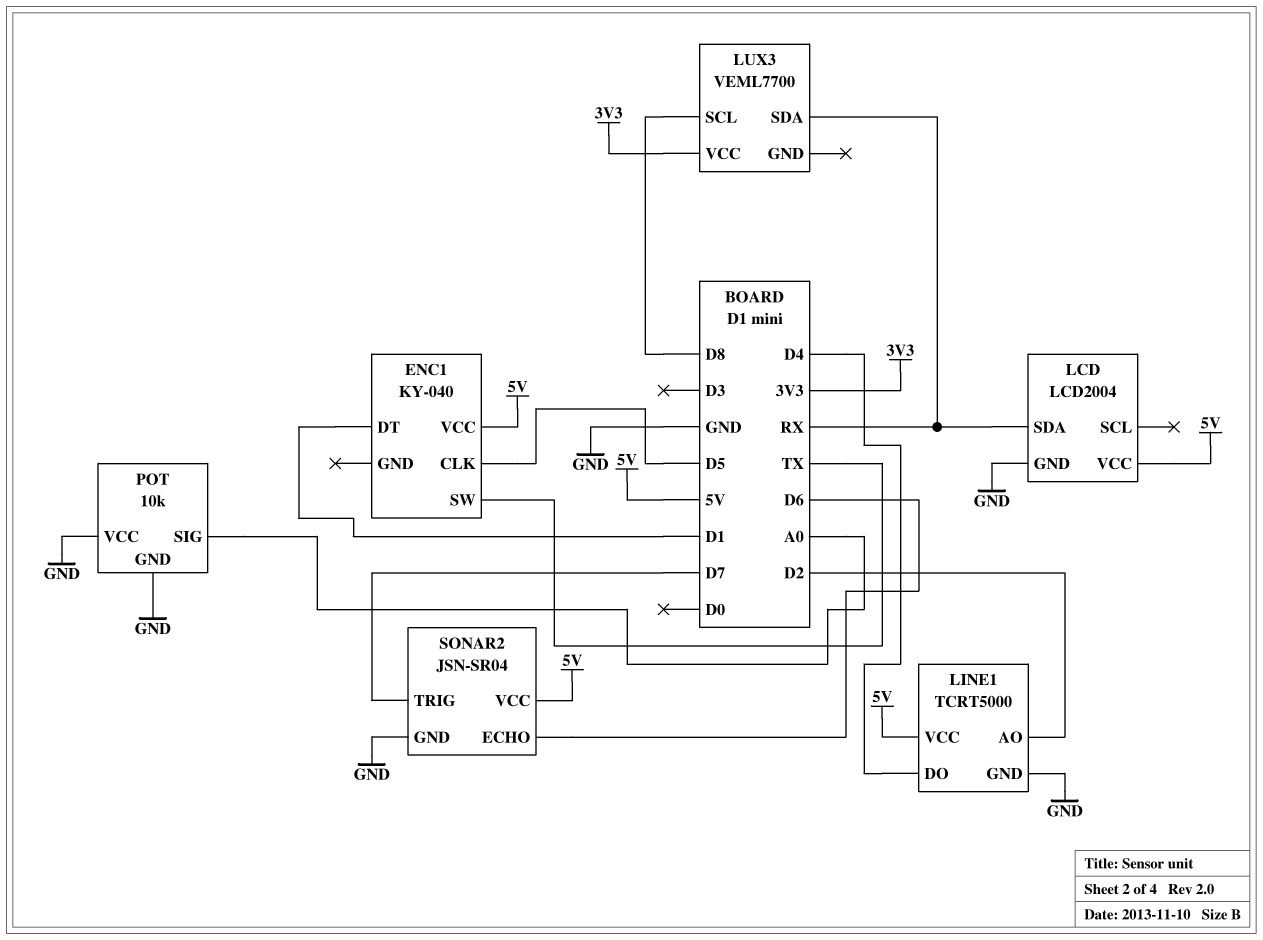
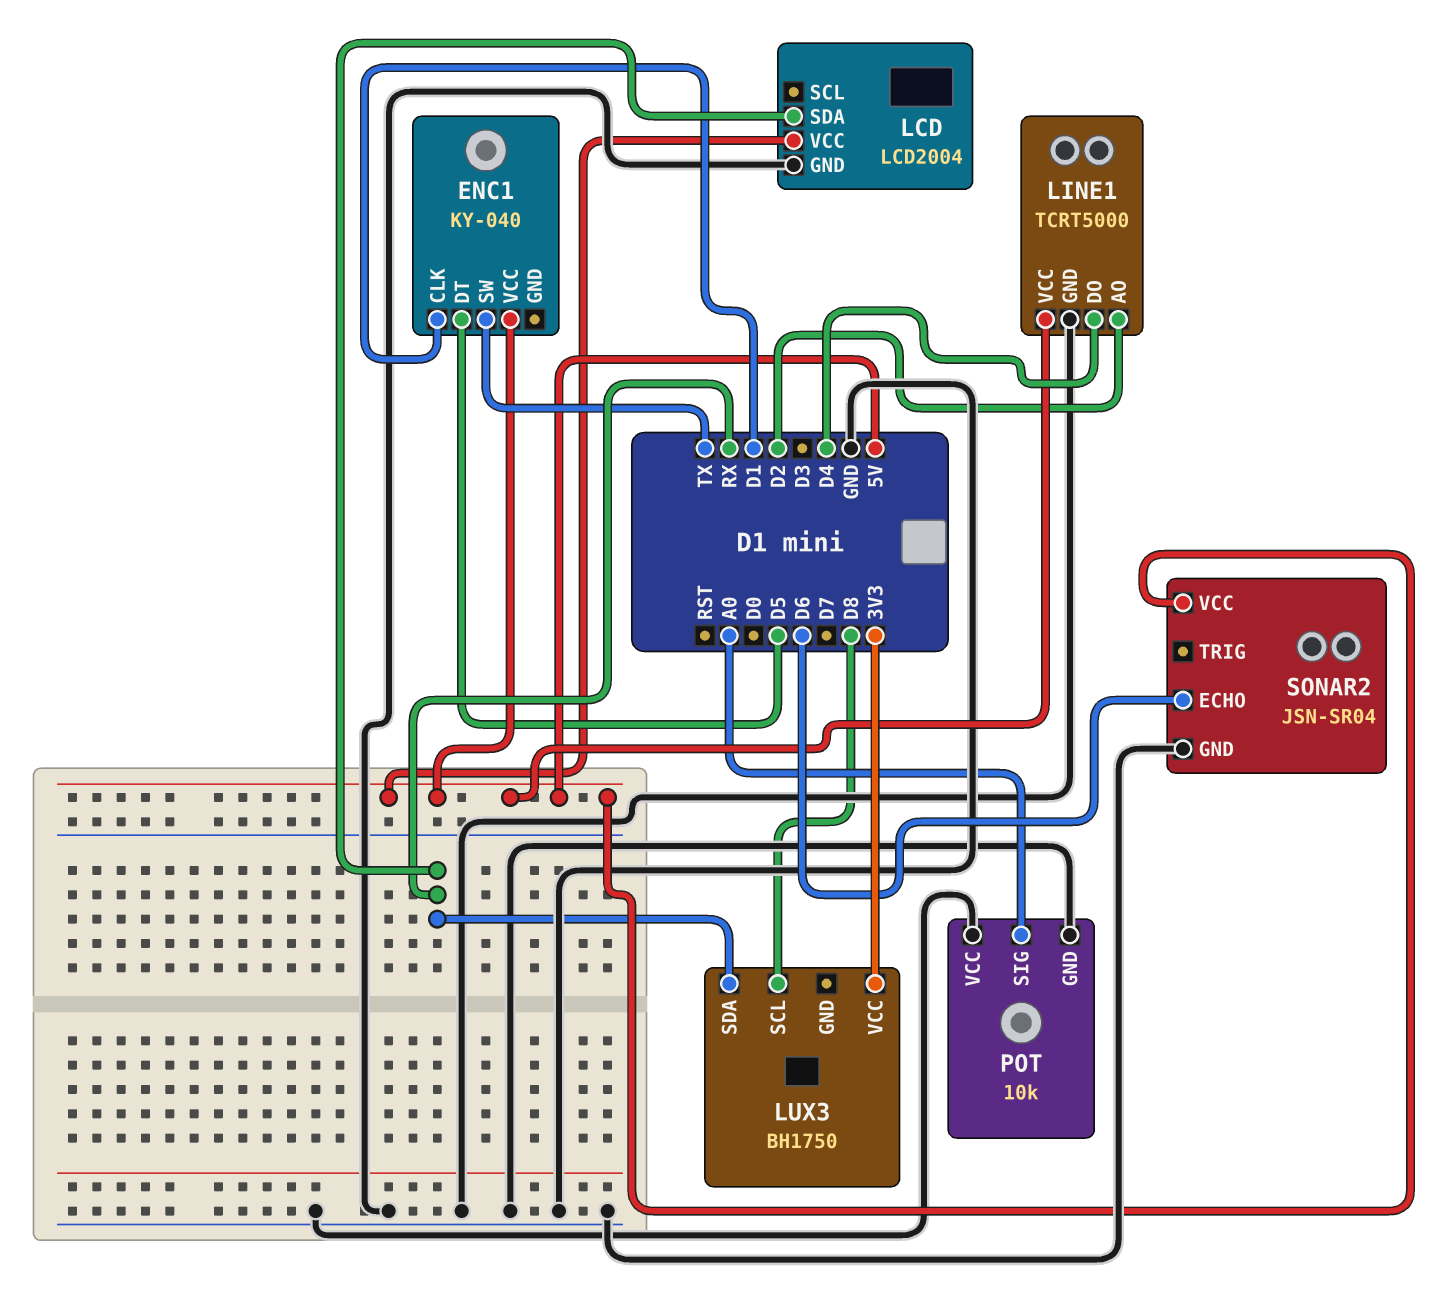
ENC1 pin CLK: D5 -> D1
ENC1 pin DT: D1 -> D5
LUX3: VEML7700 -> BH1750
SONAR2 pin TRIG: D7 -> none

